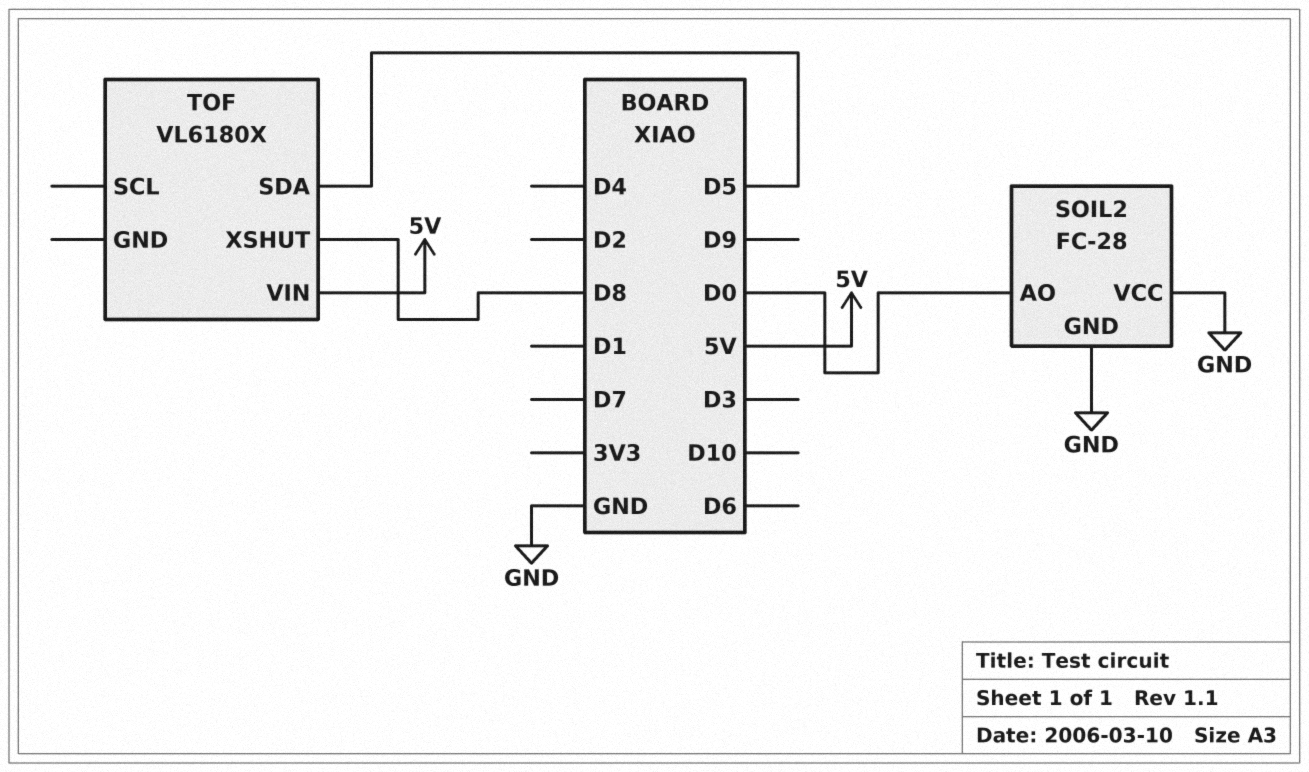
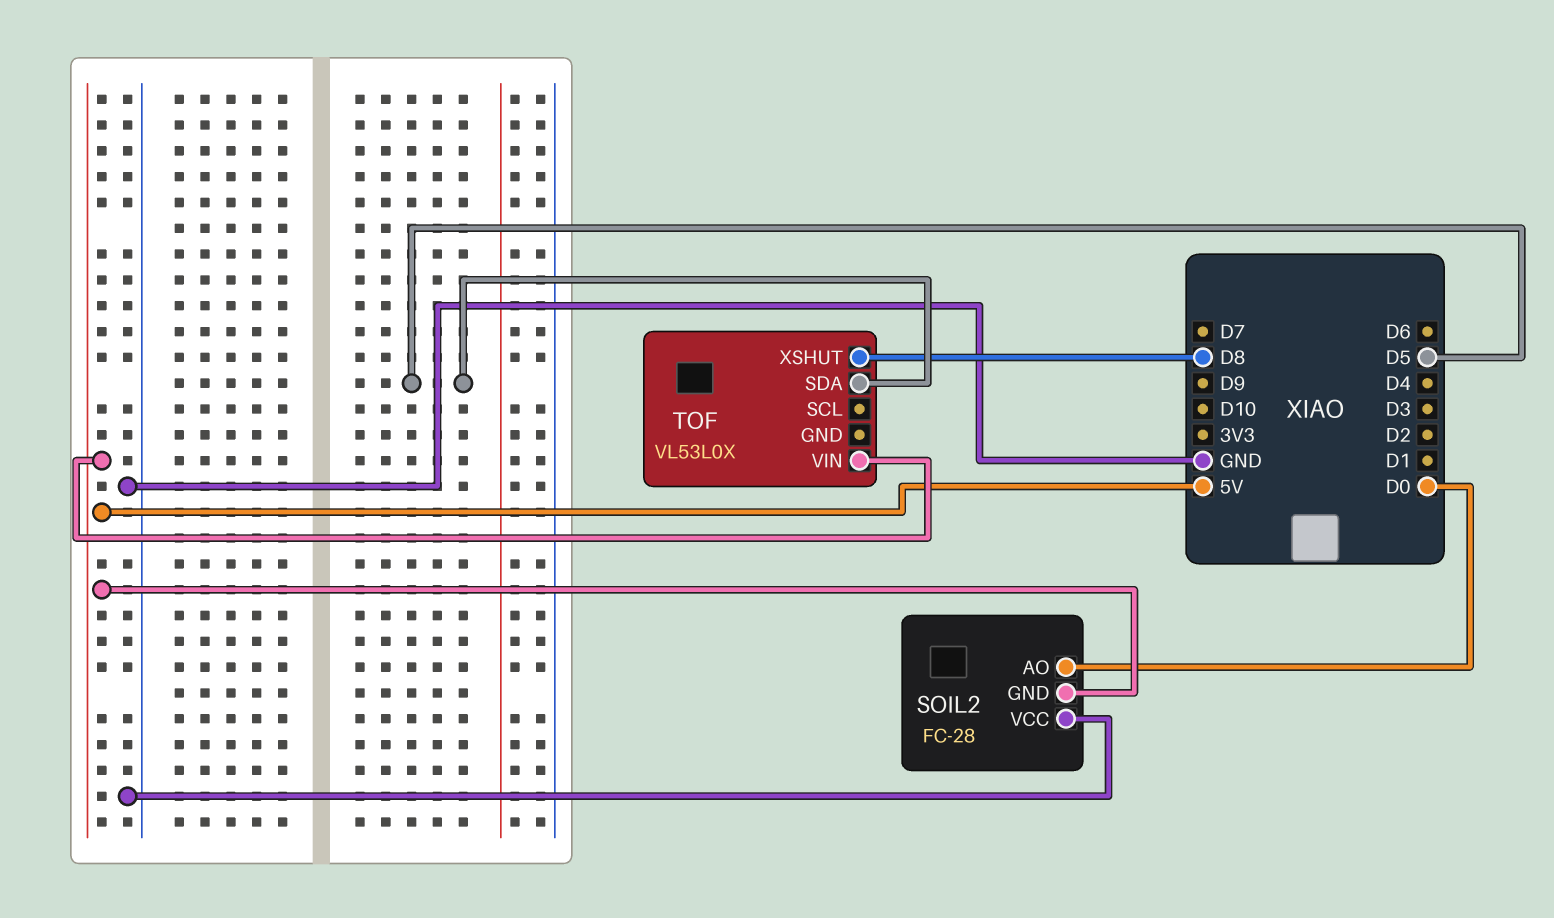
SOIL2 pin GND: GND -> 5V
TOF: VL6180X -> VL53L0X

